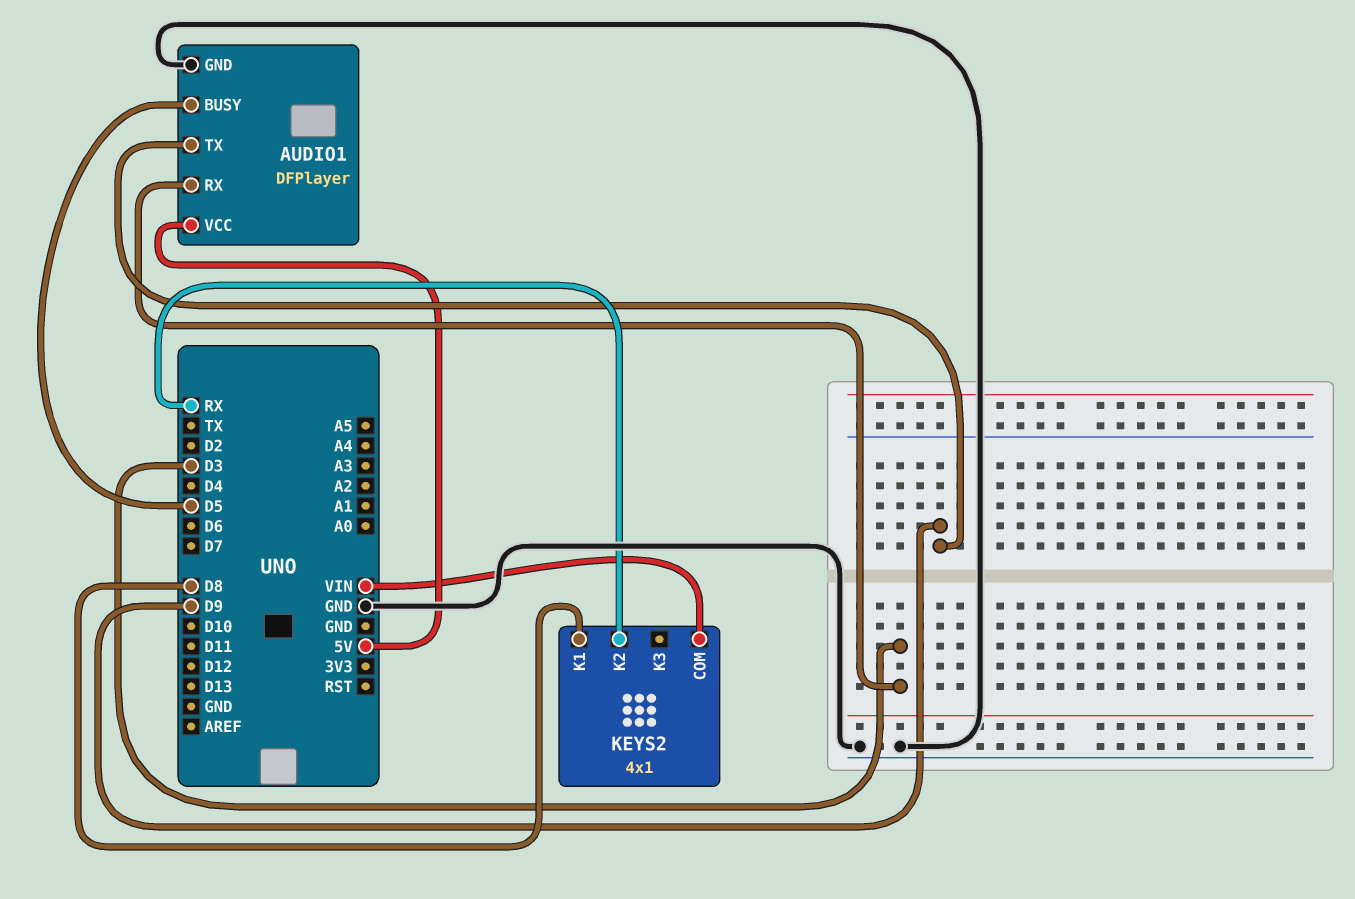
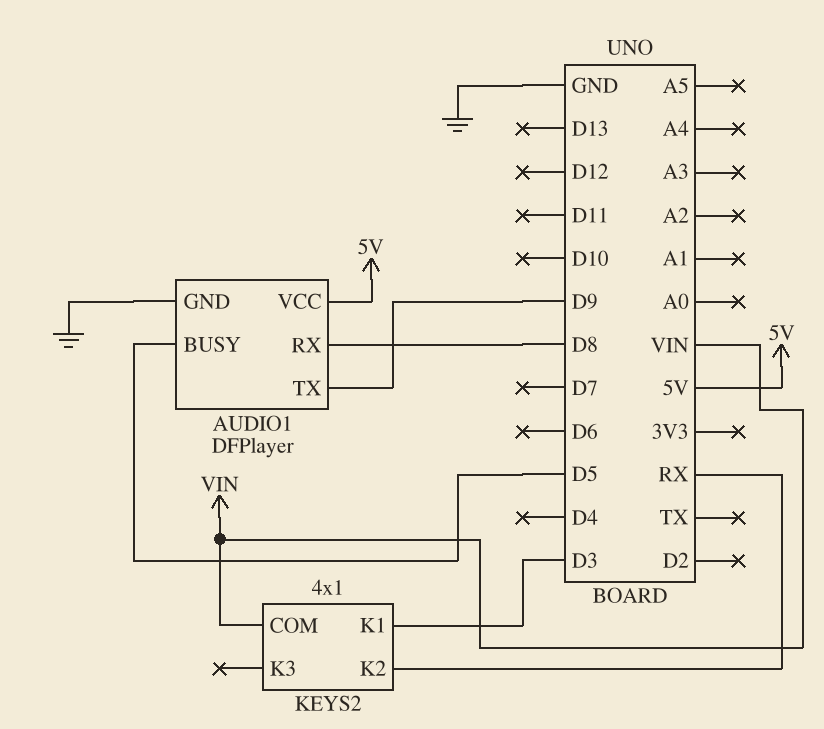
AUDIO1 pin RX: D3 -> D8
KEYS2 pin K1: D8 -> D3

